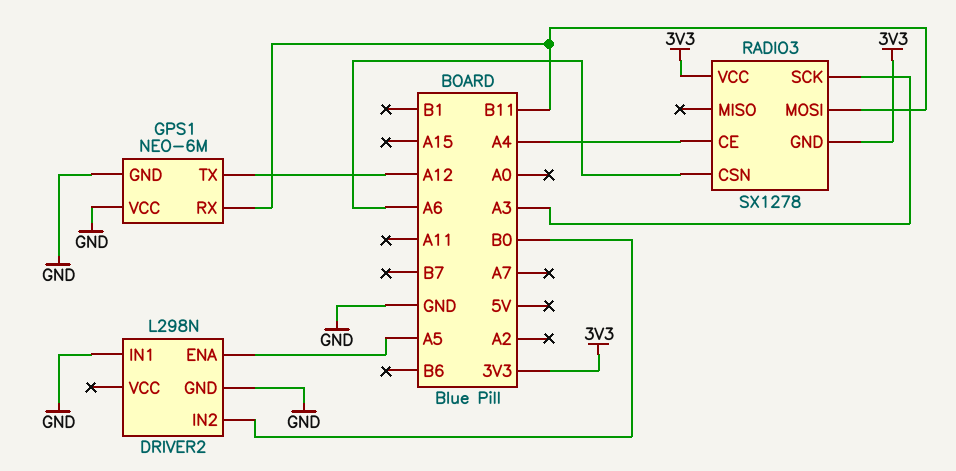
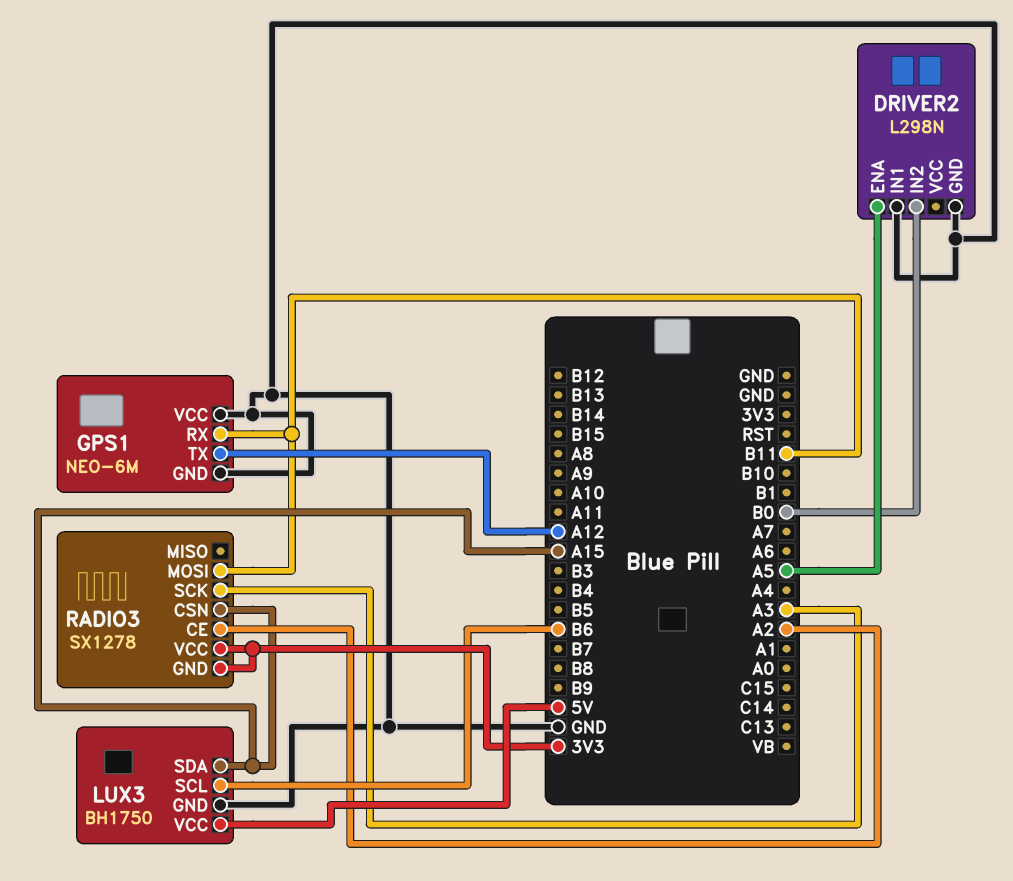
LUX3: none -> BH1750
LUX3 pin GND: none -> GND
LUX3 pin SCL: none -> B6
LUX3 pin SDA: none -> A15
LUX3 pin VCC: none -> 5V
RADIO3 pin CE: A4 -> A2
RADIO3 pin CSN: A6 -> A15

